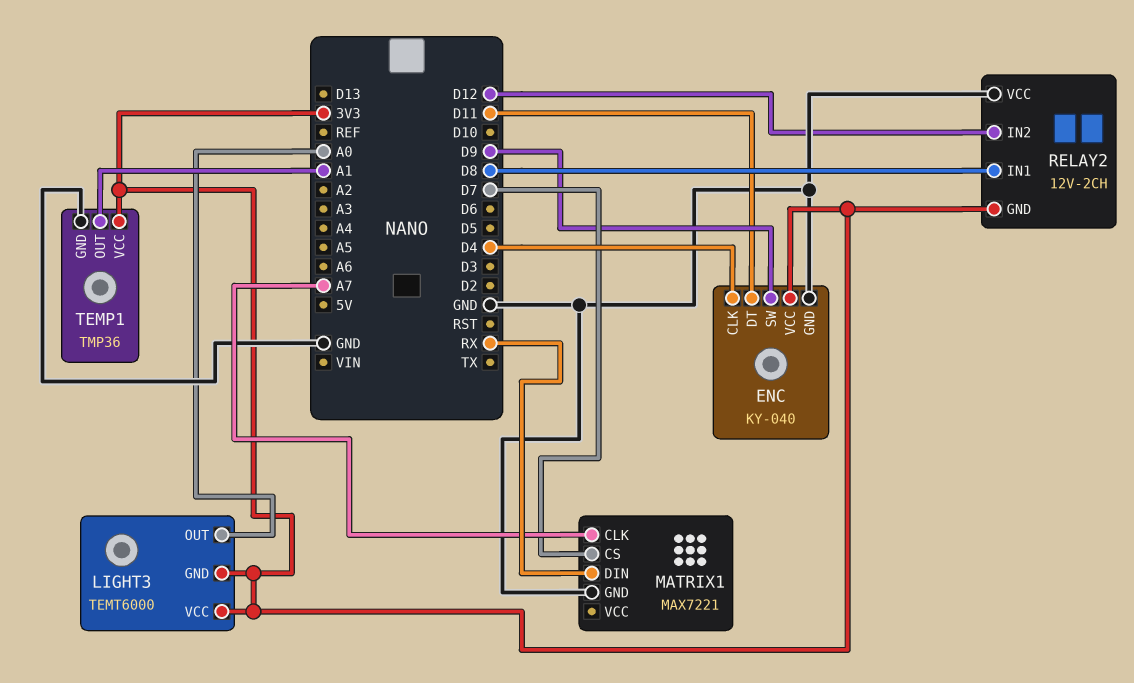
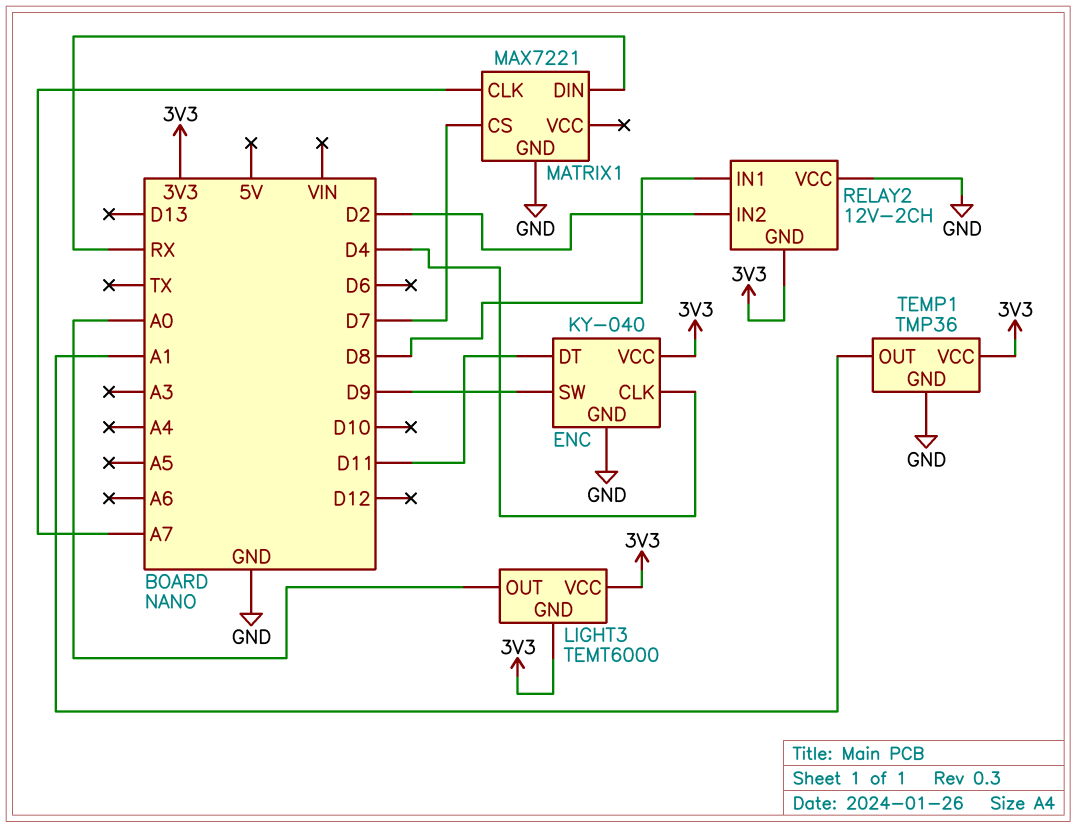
RELAY2 pin IN2: D12 -> D2

